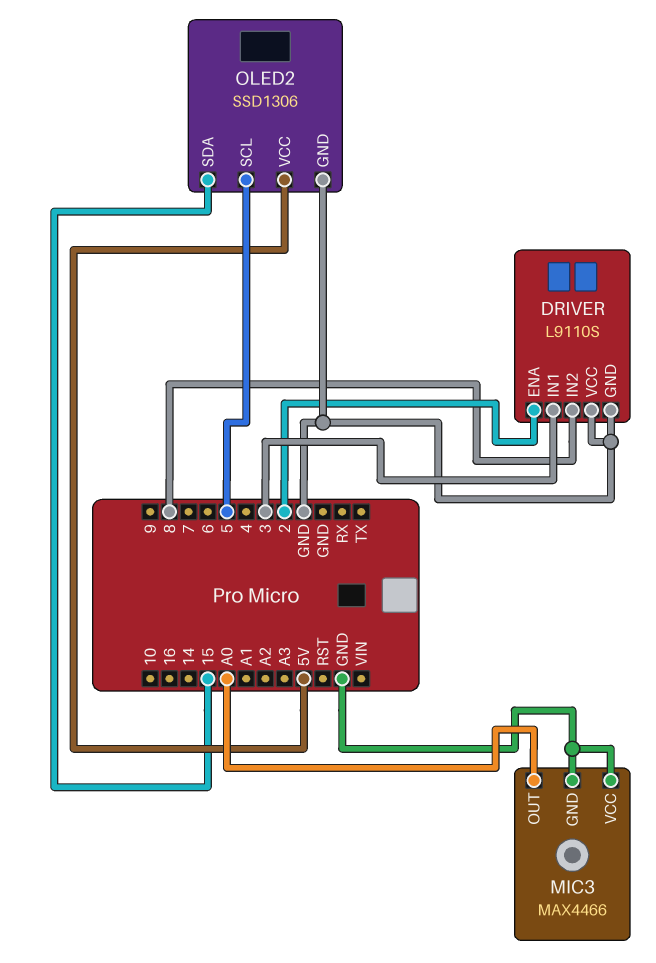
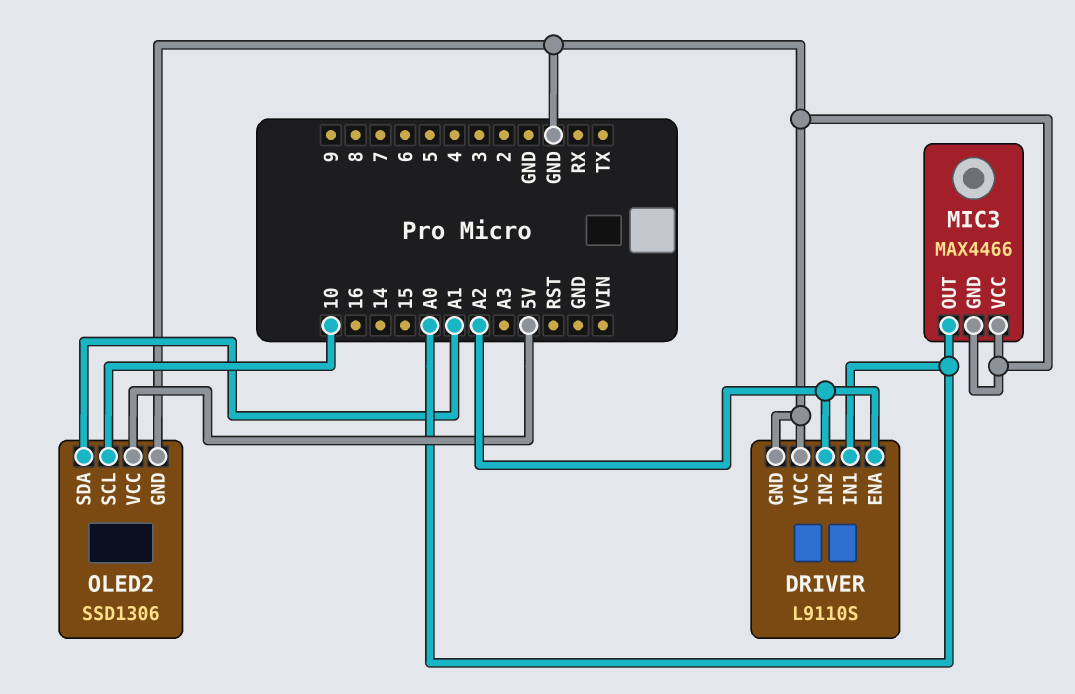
DRIVER pin ENA: 2 -> A2
DRIVER pin IN1: 3 -> A0
DRIVER pin IN2: 8 -> A2
OLED2 pin SCL: 5 -> 10
OLED2 pin SDA: 15 -> A1

